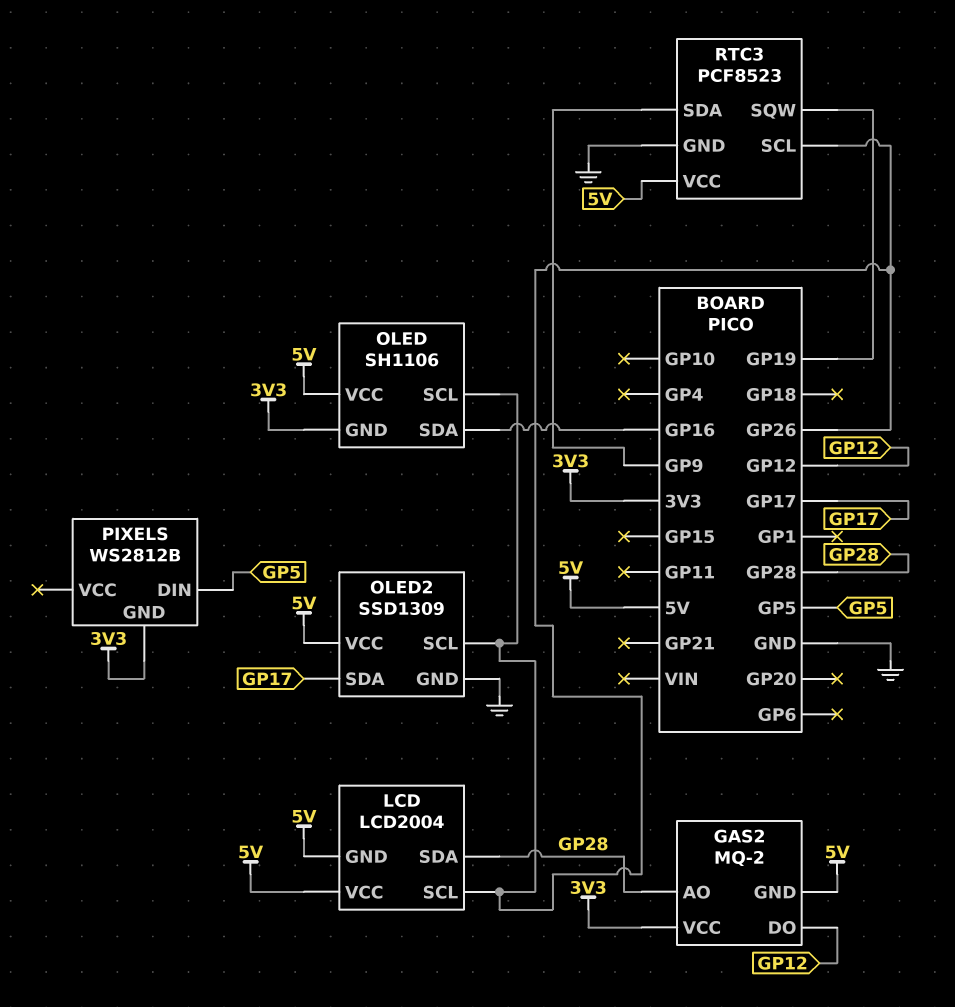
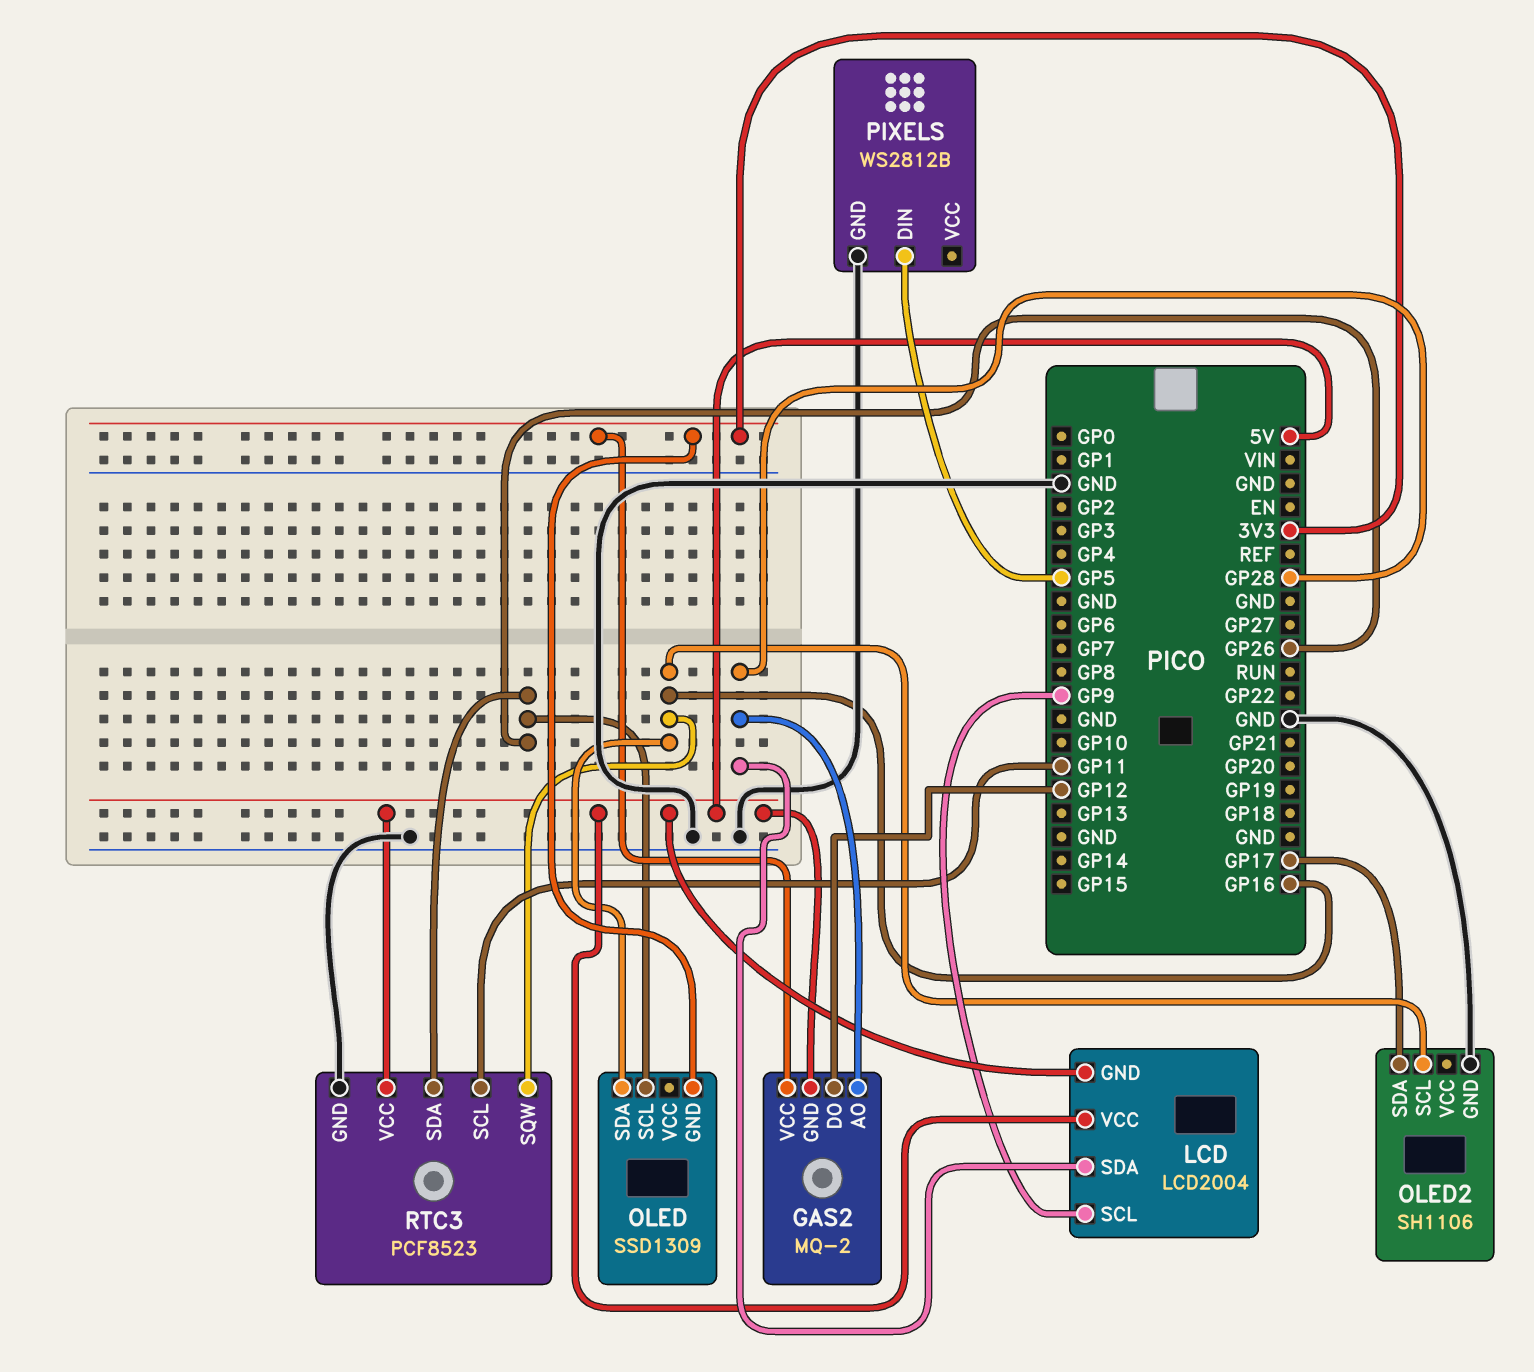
LCD pin SCL: GP26 -> GP9
OLED: SH1106 -> SSD1309
OLED pin VCC: 5V -> none
OLED2: SSD1309 -> SH1106
OLED2 pin SCL: GP26 -> GP16
OLED2 pin VCC: 5V -> none
PIXELS pin GND: 3V3 -> GND
RTC3 pin SCL: GP26 -> GP11
RTC3 pin SDA: GP9 -> GP26
RTC3 pin SQW: GP19 -> GP16

